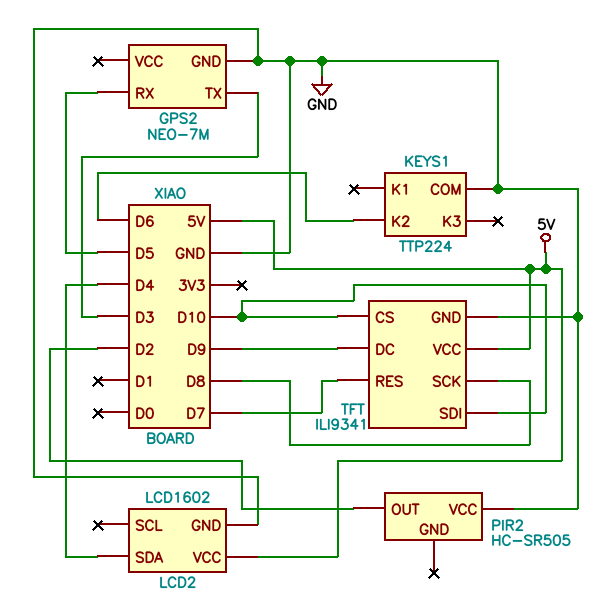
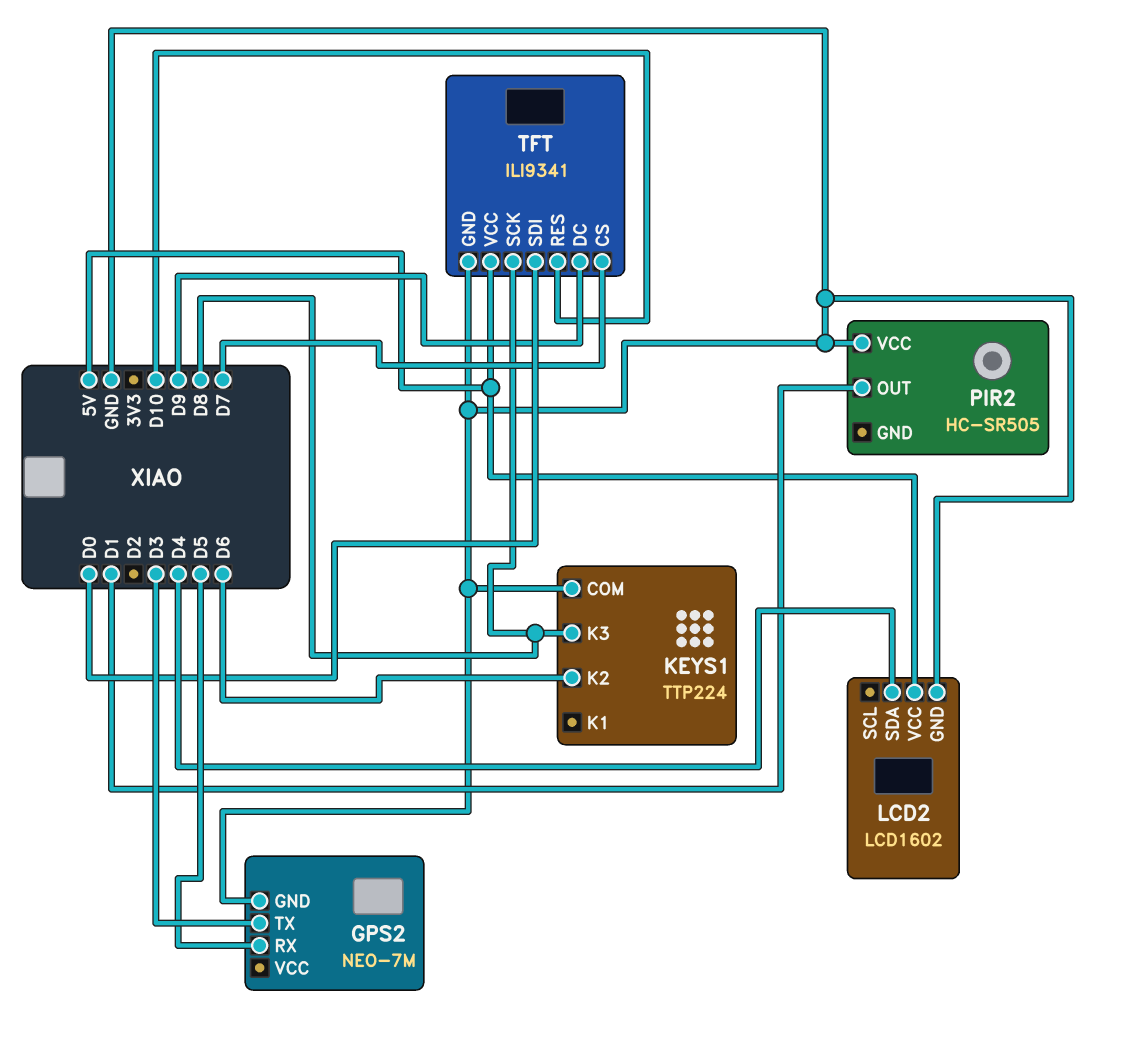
KEYS1 pin K3: none -> D8
PIR2 pin OUT: D2 -> D1
TFT pin CS: D10 -> D7
TFT pin RES: D7 -> D10
TFT pin SDI: D10 -> D0

